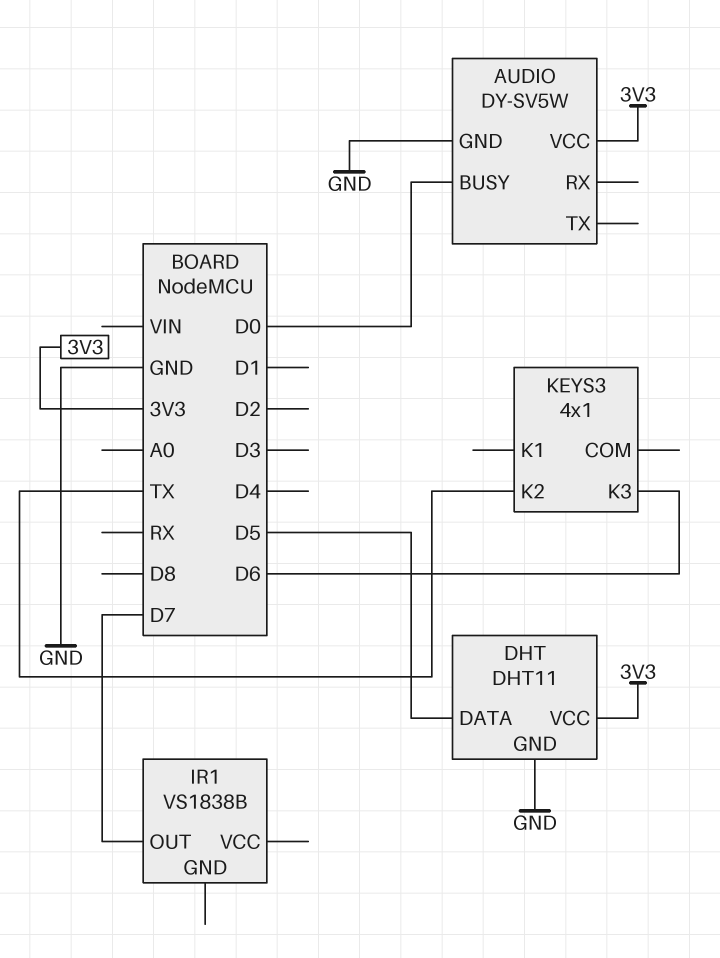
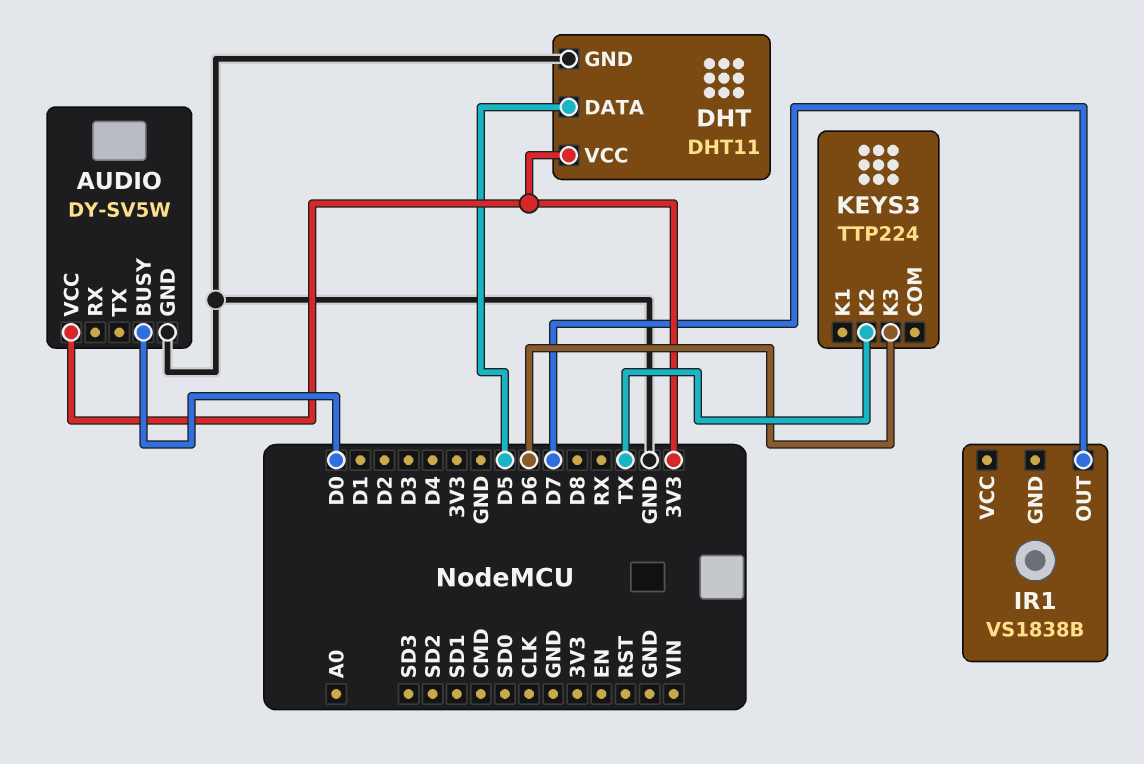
KEYS3: 4x1 -> TTP224

